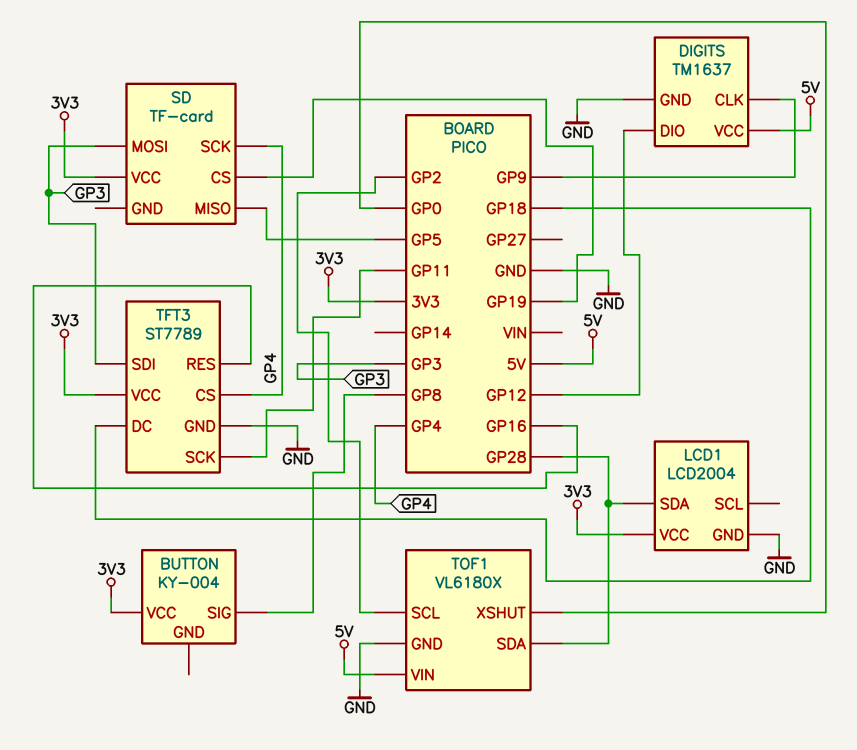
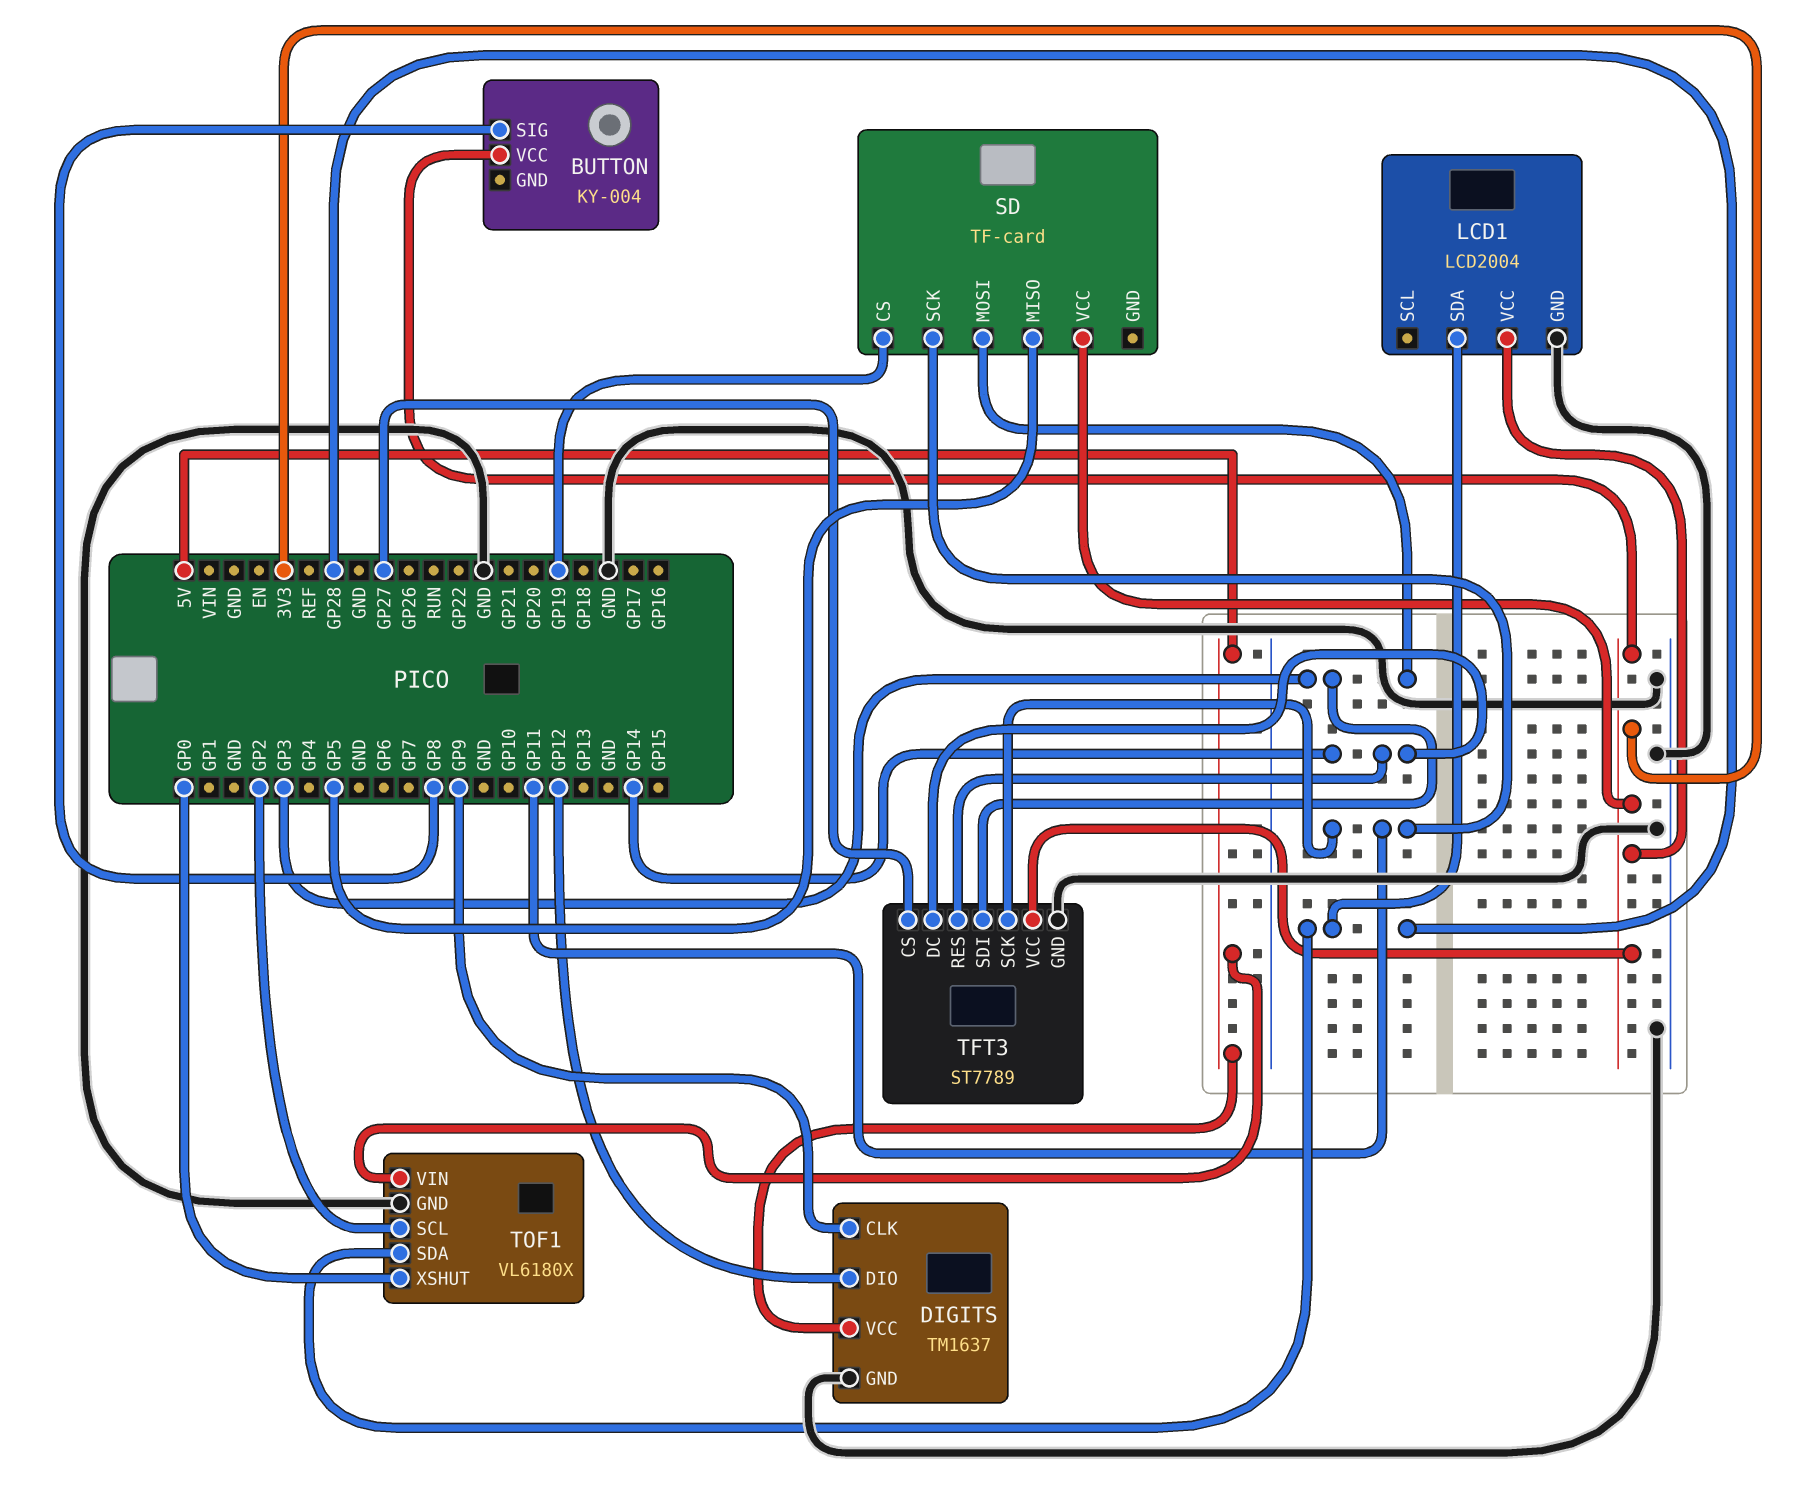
SD pin SCK: GP4 -> GP11
TFT3 pin CS: GP4 -> GP27
TFT3 pin DC: GP18 -> GP14
TFT3 pin RES: GP16 -> GP14

